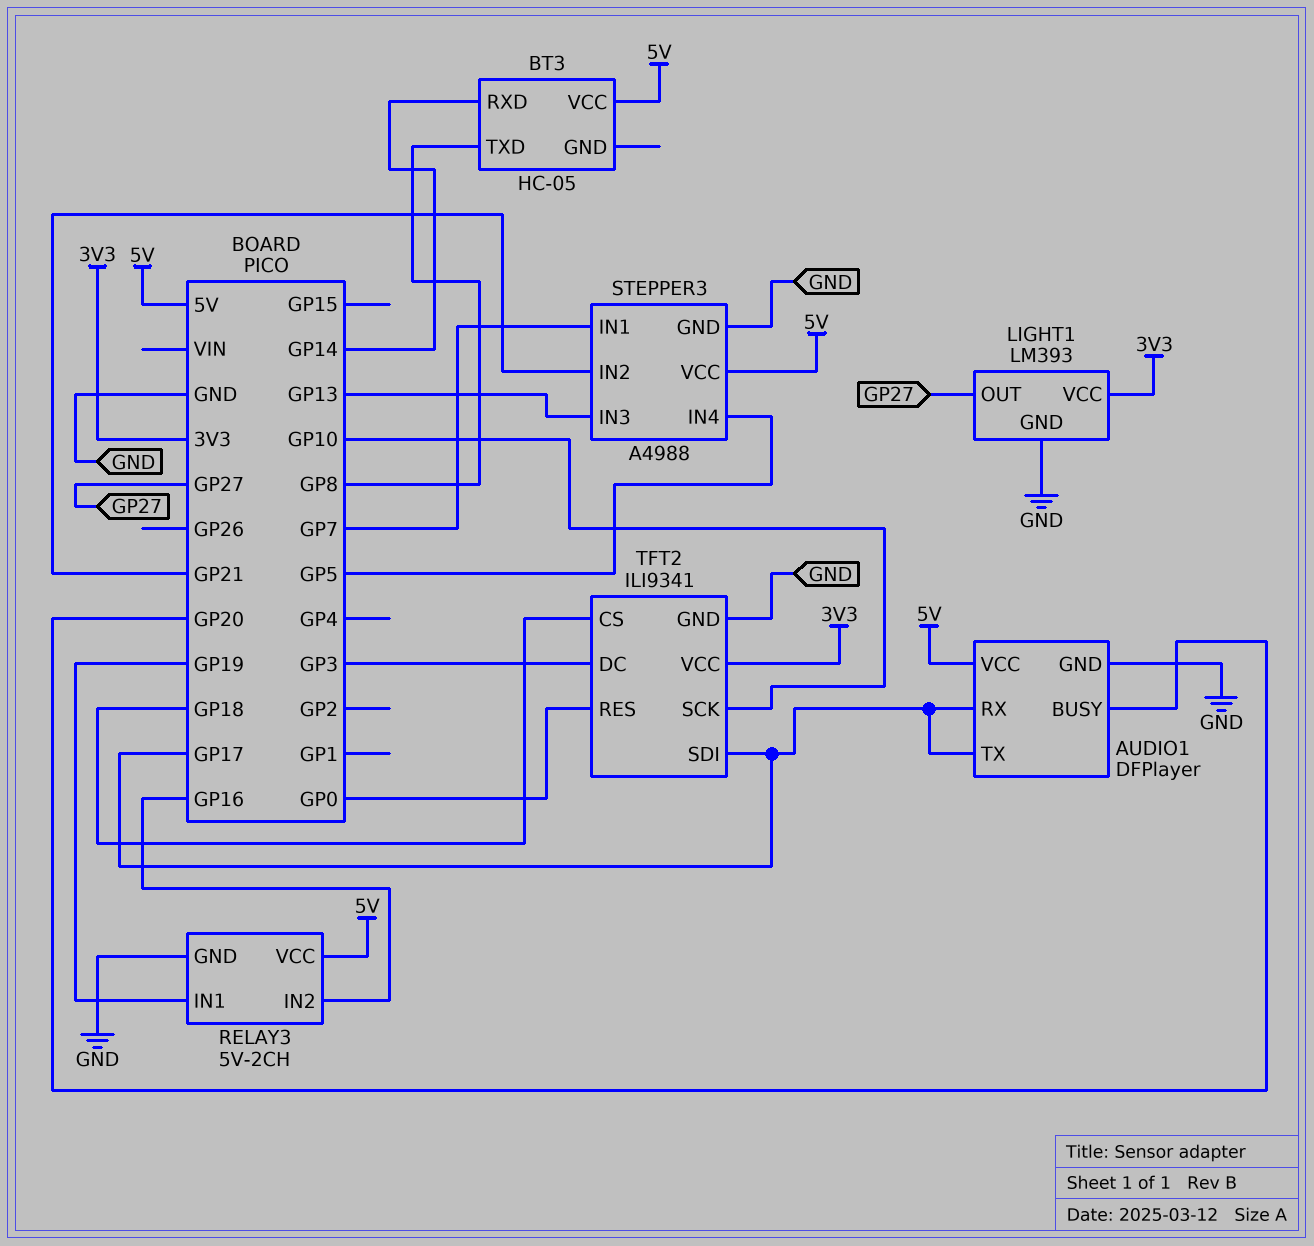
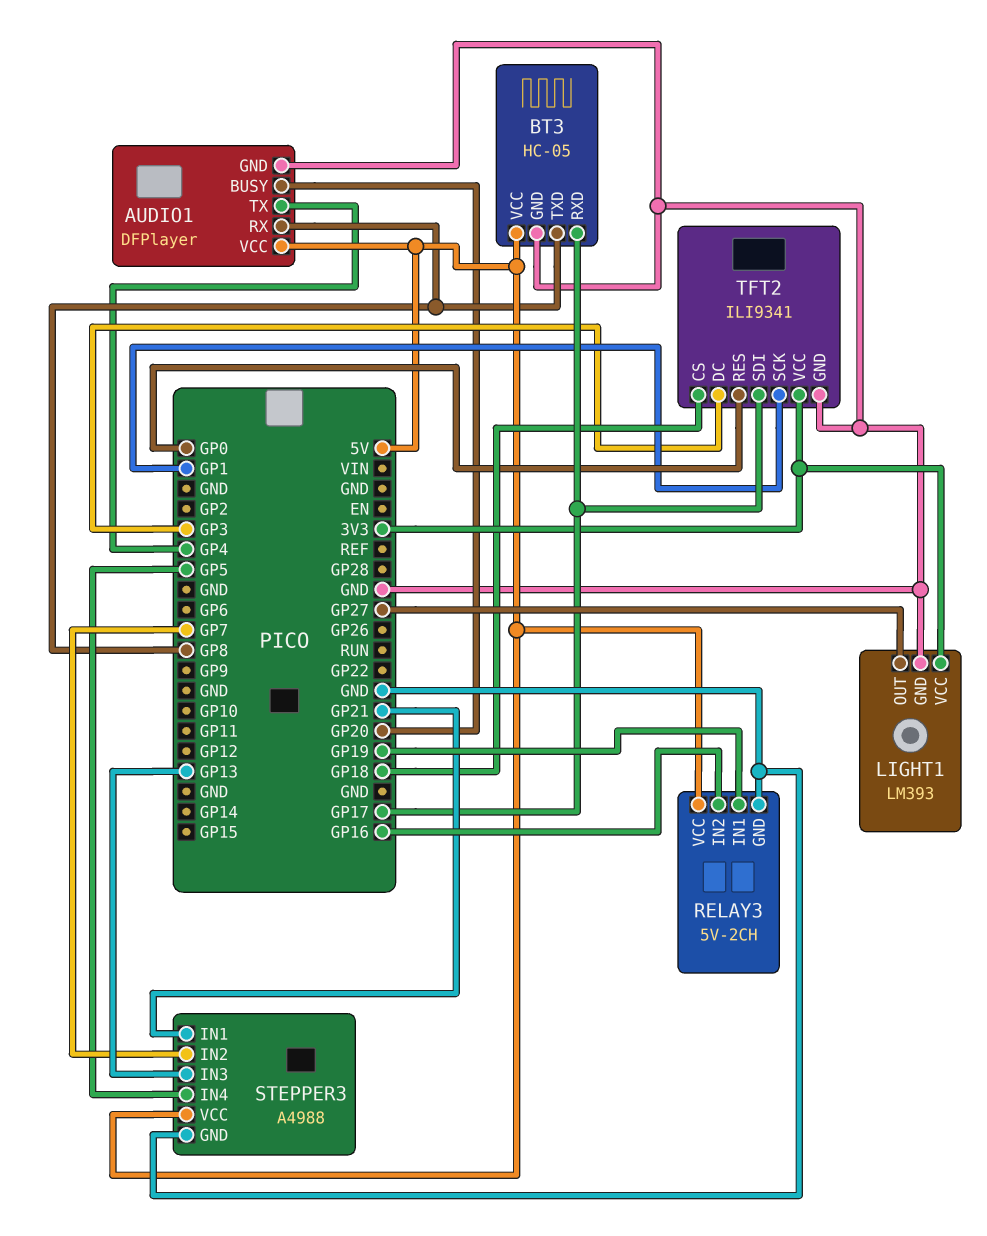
AUDIO1 pin RX: GP17 -> GP8
AUDIO1 pin TX: GP17 -> GP4
BT3 pin GND: none -> GND
BT3 pin RXD: GP14 -> GP17
STEPPER3 pin IN1: GP7 -> GP21
STEPPER3 pin IN2: GP21 -> GP7
TFT2 pin SCK: GP10 -> GP1

